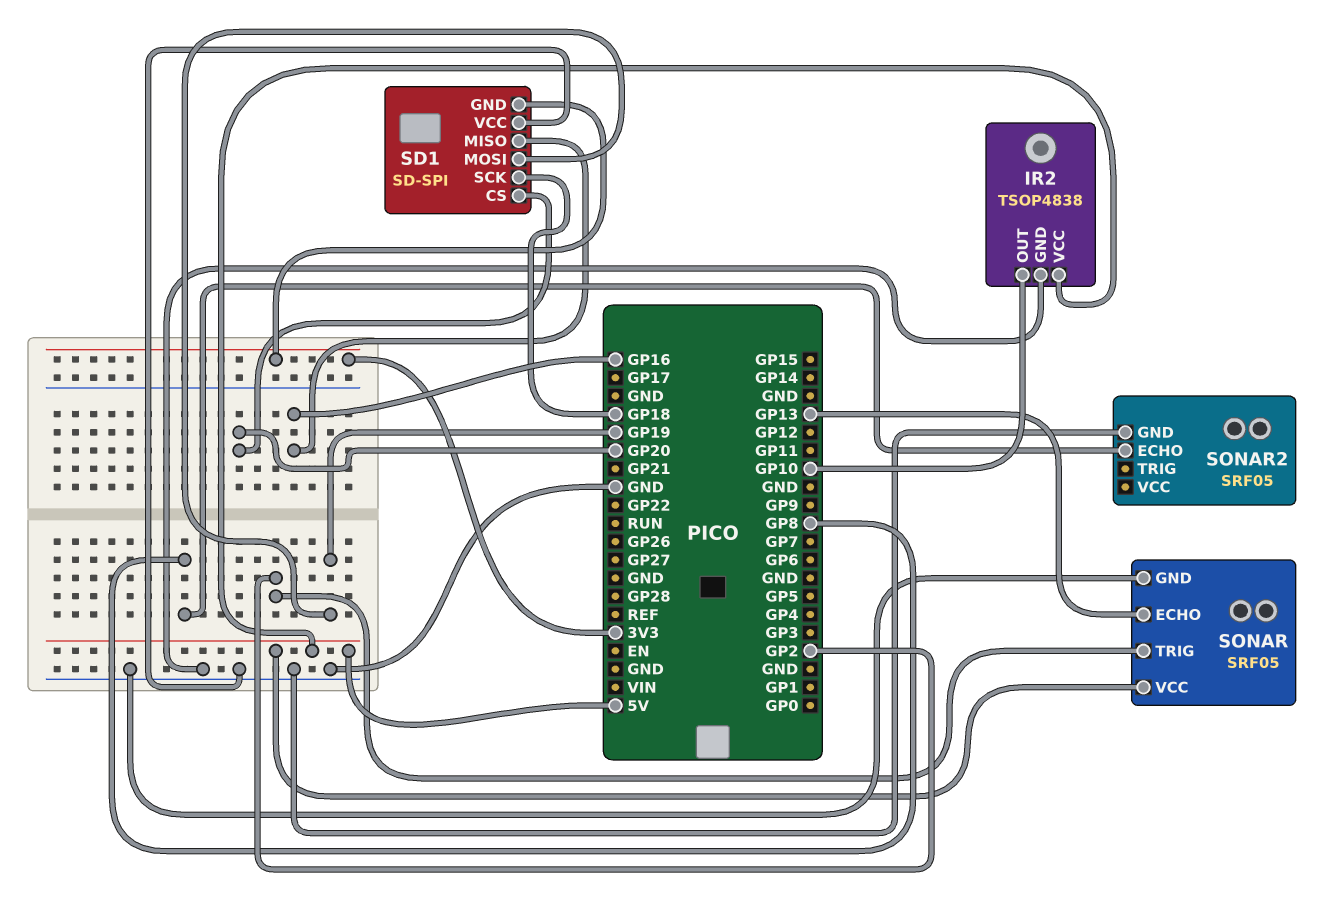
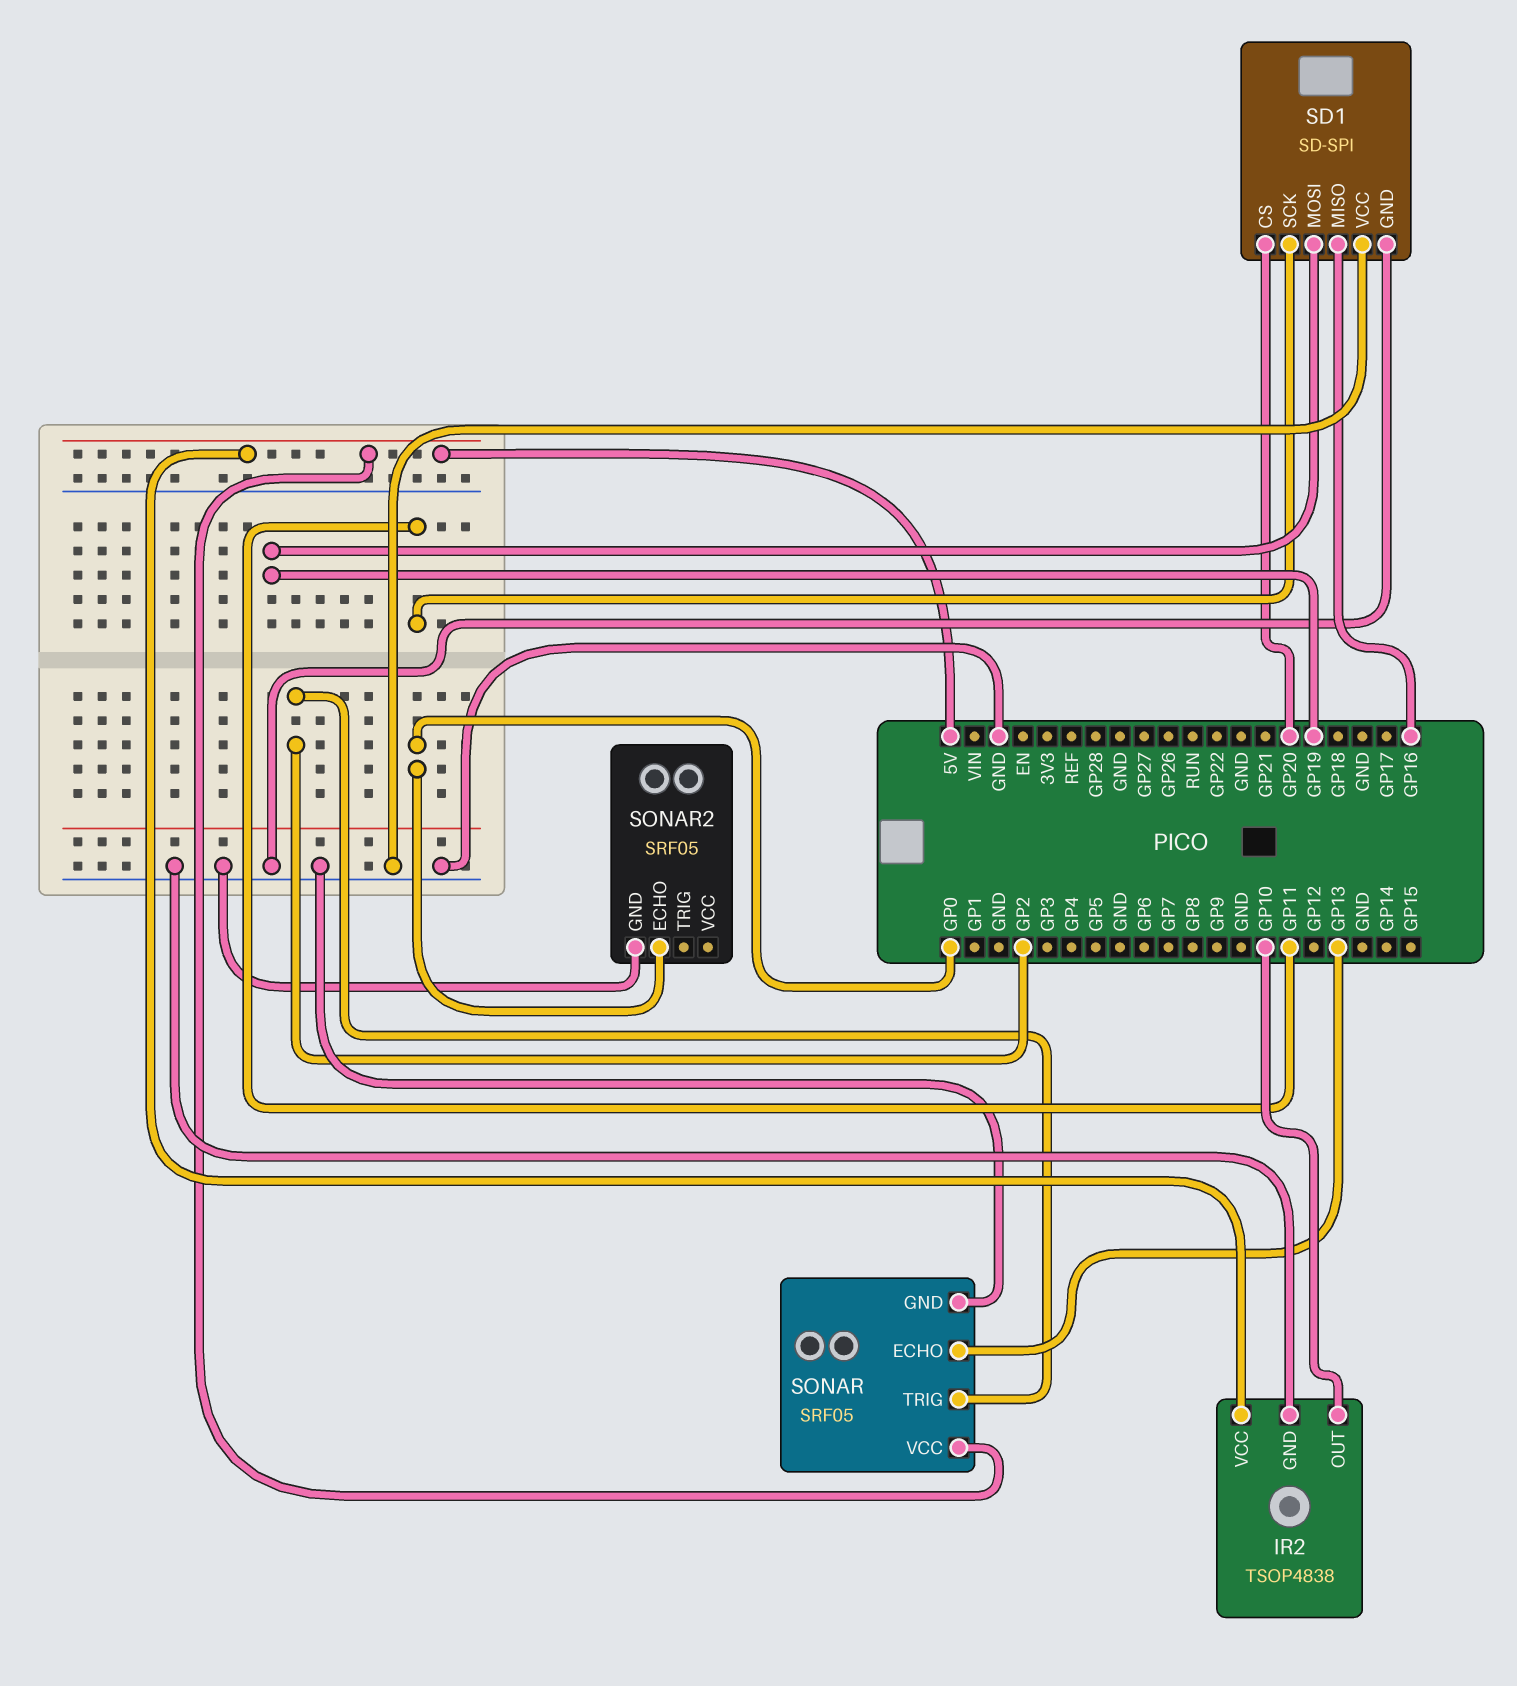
SD1 pin GND: 3V3 -> GND
SD1 pin SCK: GP18 -> GP11
SONAR2 pin ECHO: GP8 -> GP0

